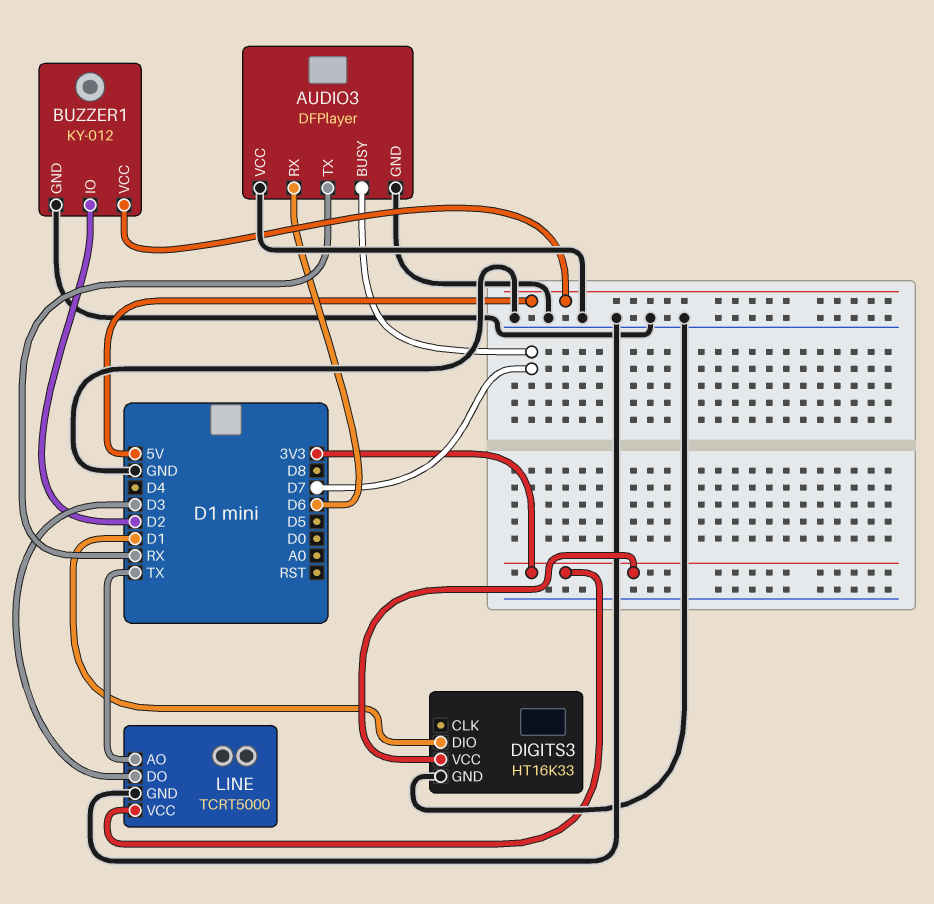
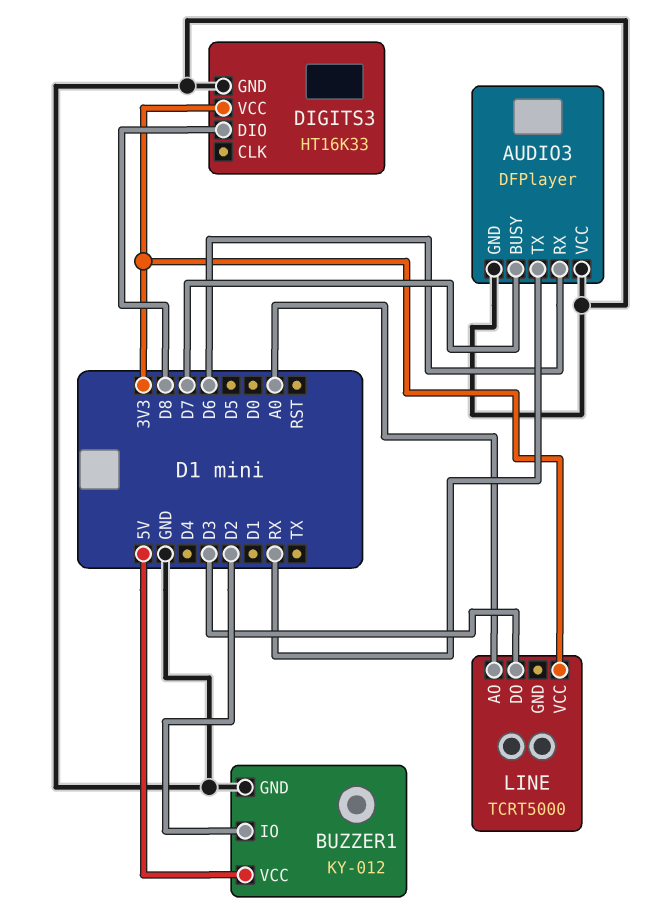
DIGITS3 pin DIO: D1 -> D8
LINE pin AO: TX -> A0
LINE pin GND: GND -> none

